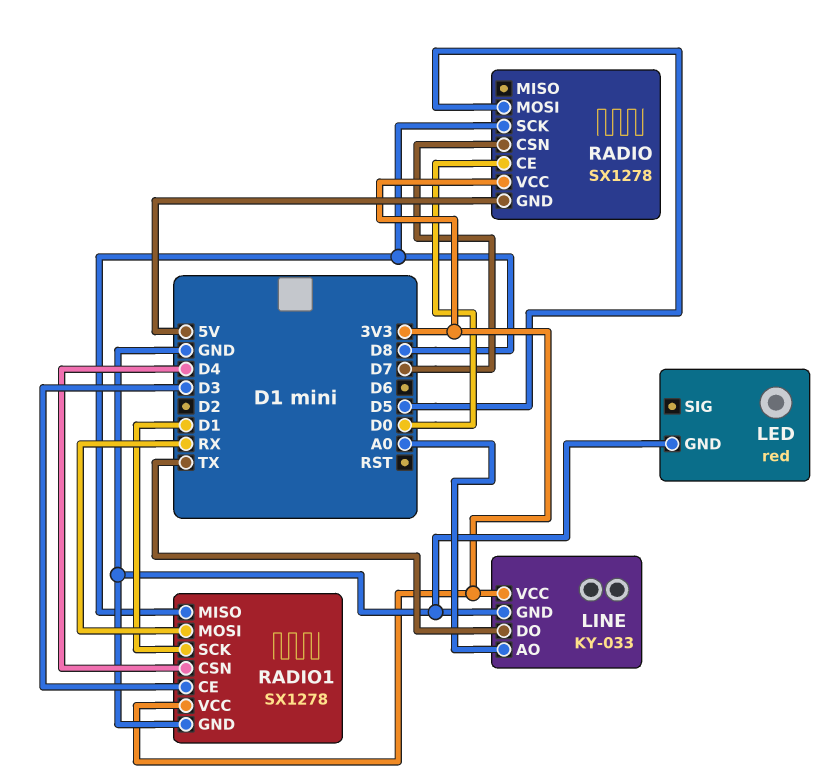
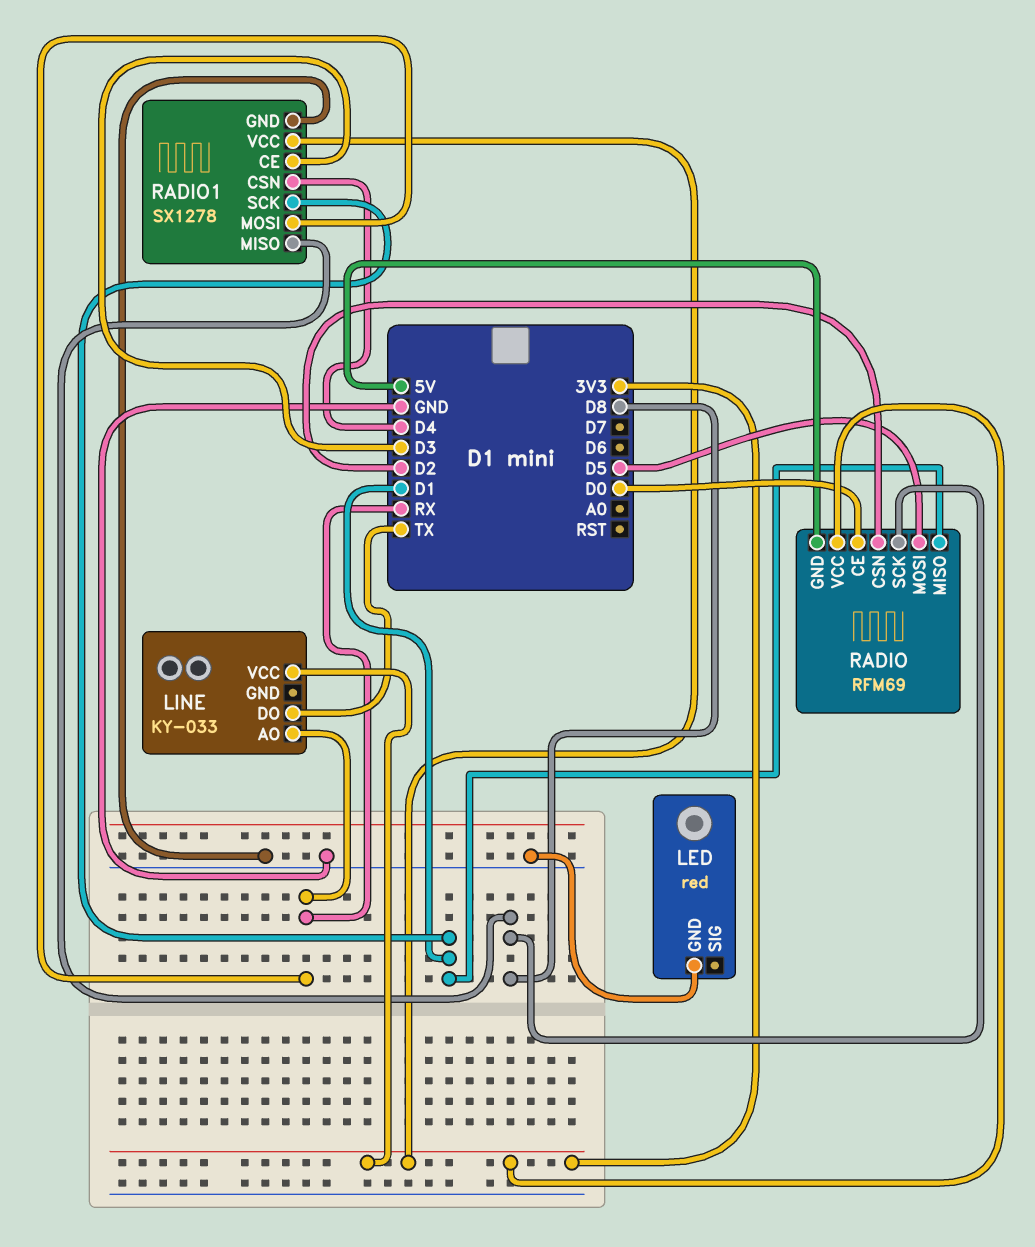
LINE pin AO: A0 -> RX
LINE pin GND: GND -> none
RADIO: SX1278 -> RFM69
RADIO pin CSN: D7 -> D2
RADIO pin MISO: none -> D1

